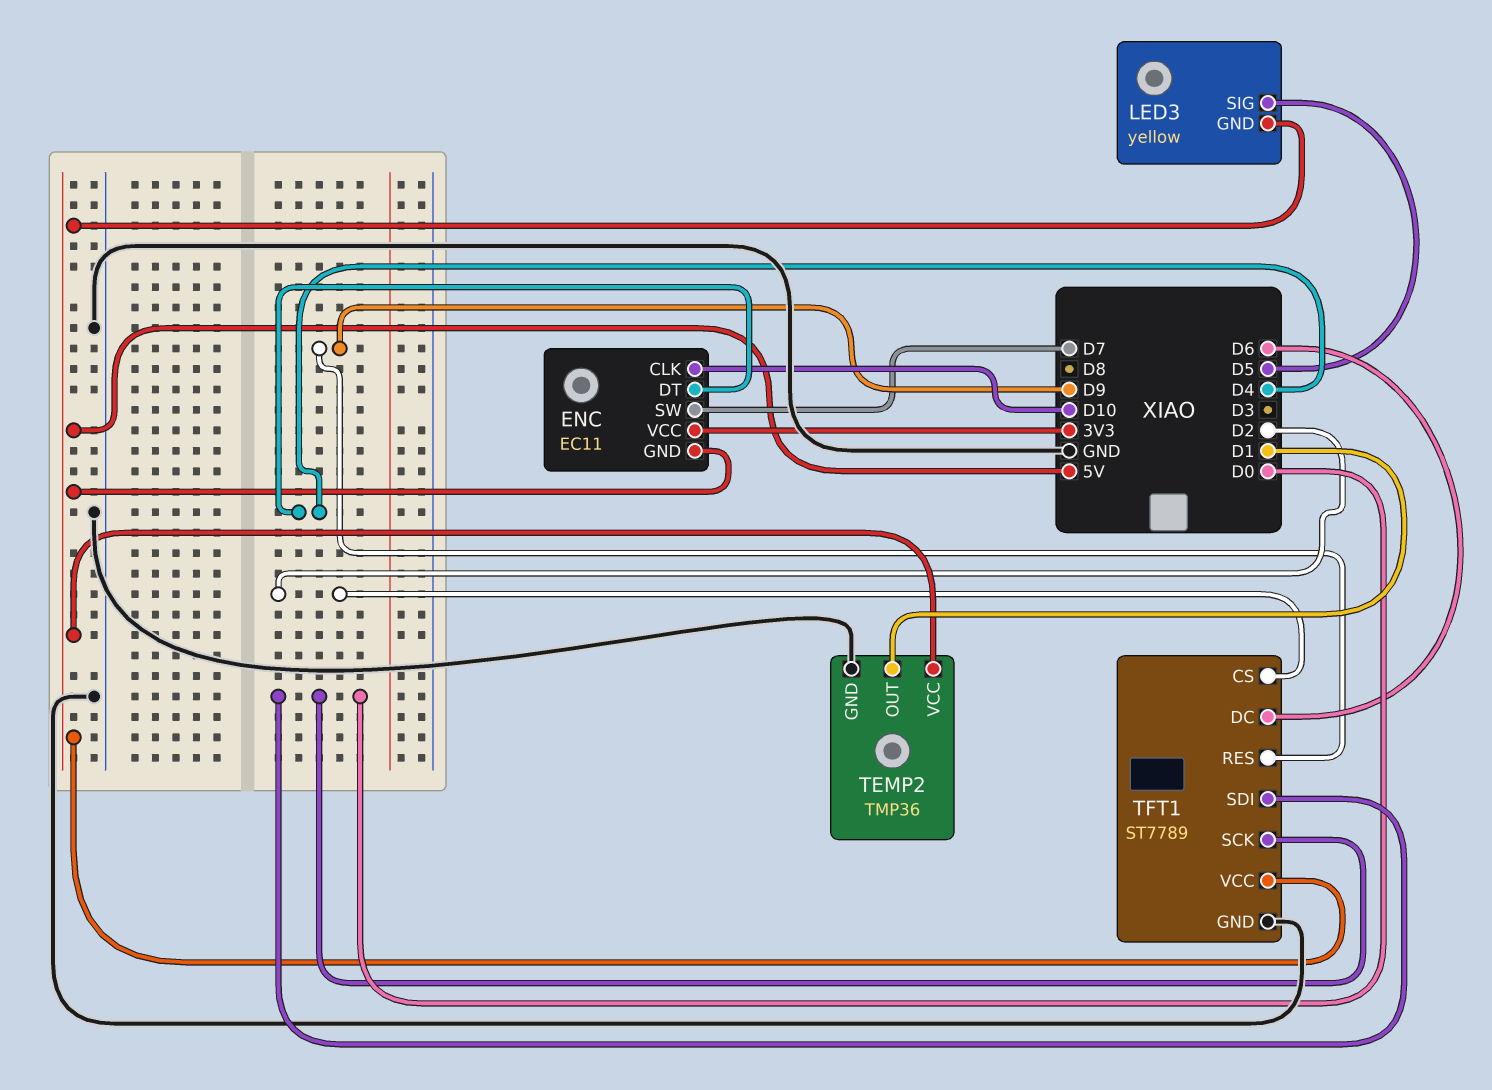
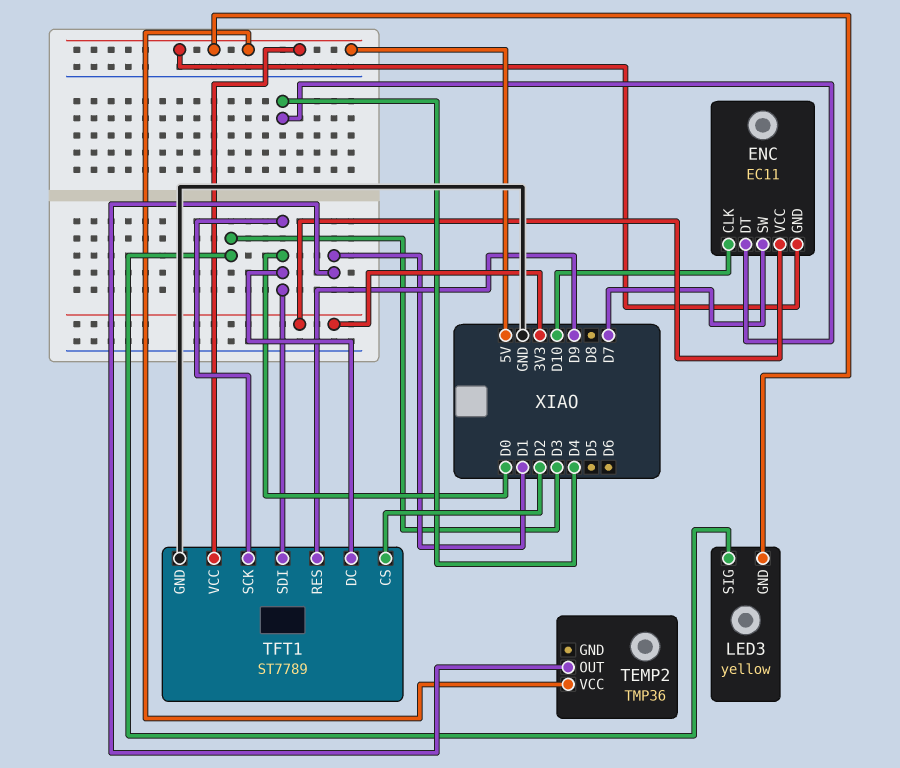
LED3 pin SIG: D5 -> D3
TEMP2 pin GND: GND -> none
TFT1 pin DC: D6 -> D0

